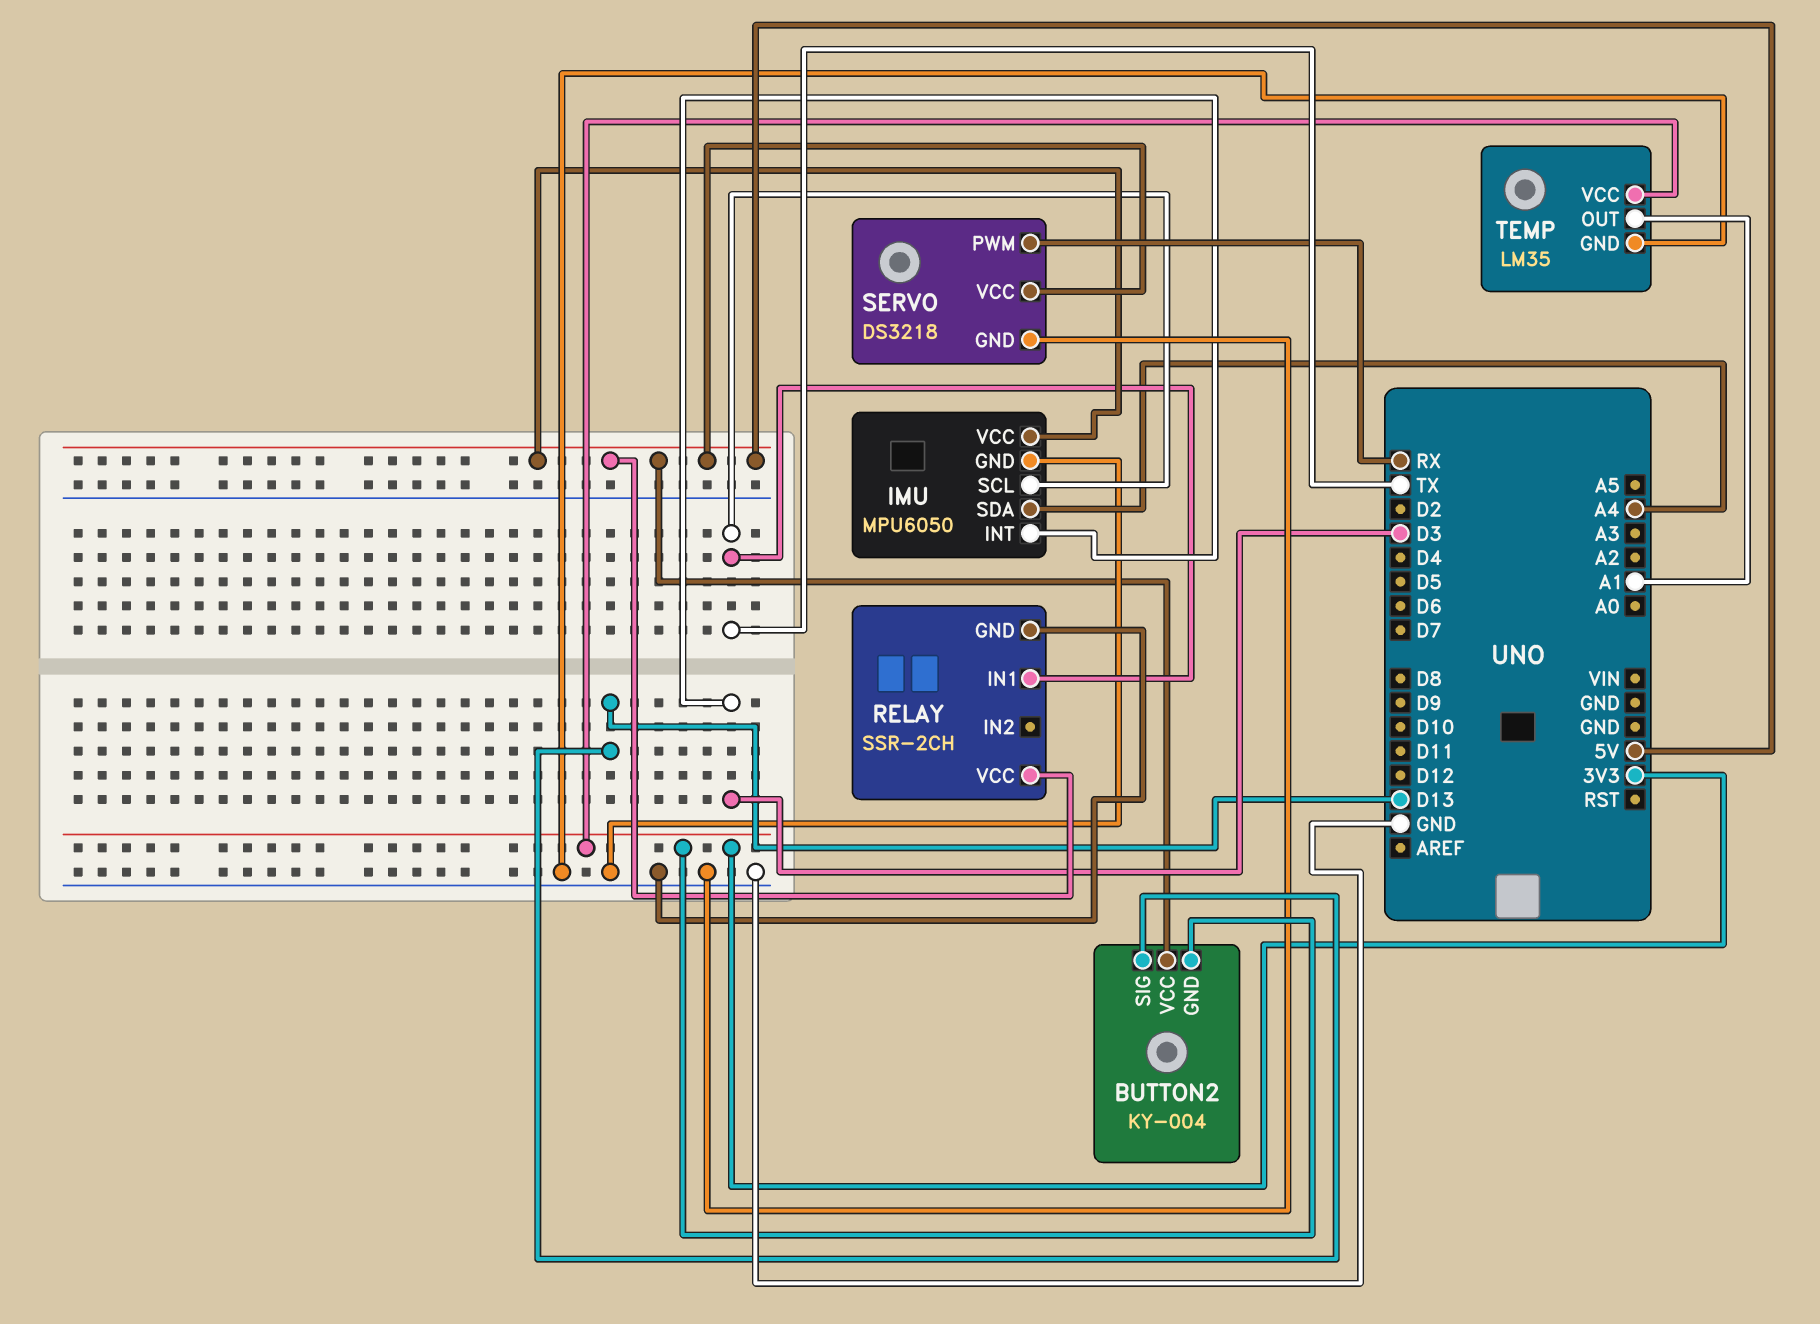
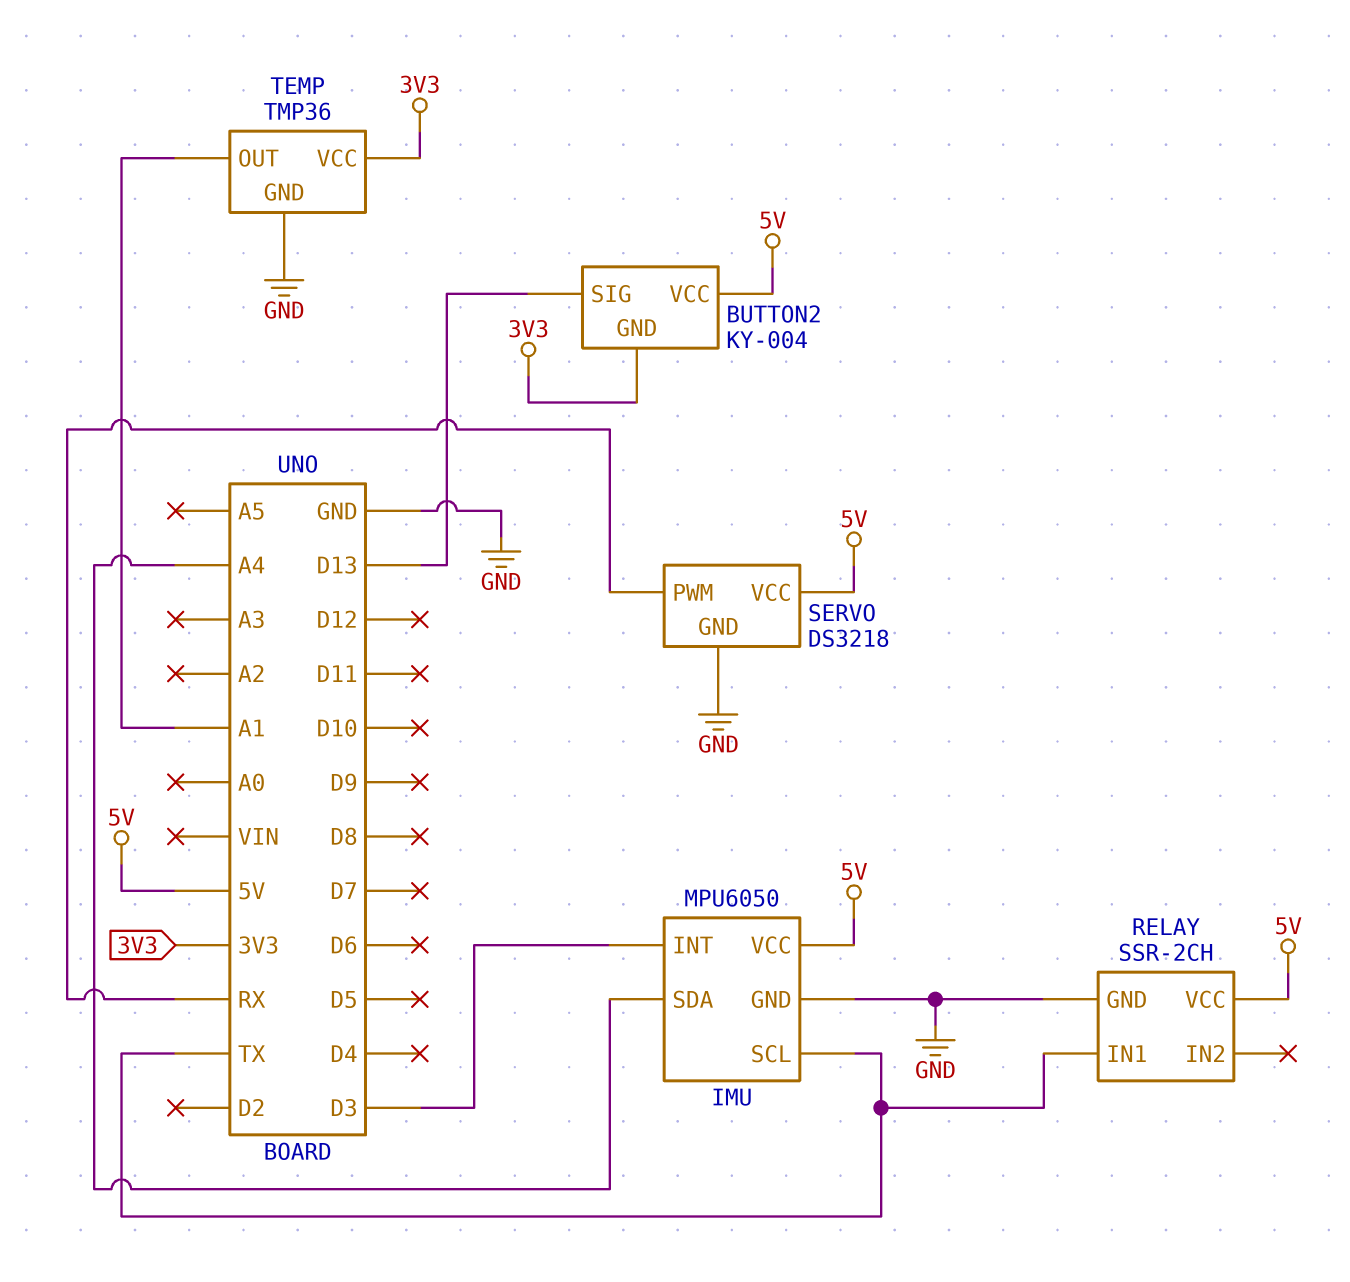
TEMP: LM35 -> TMP36

